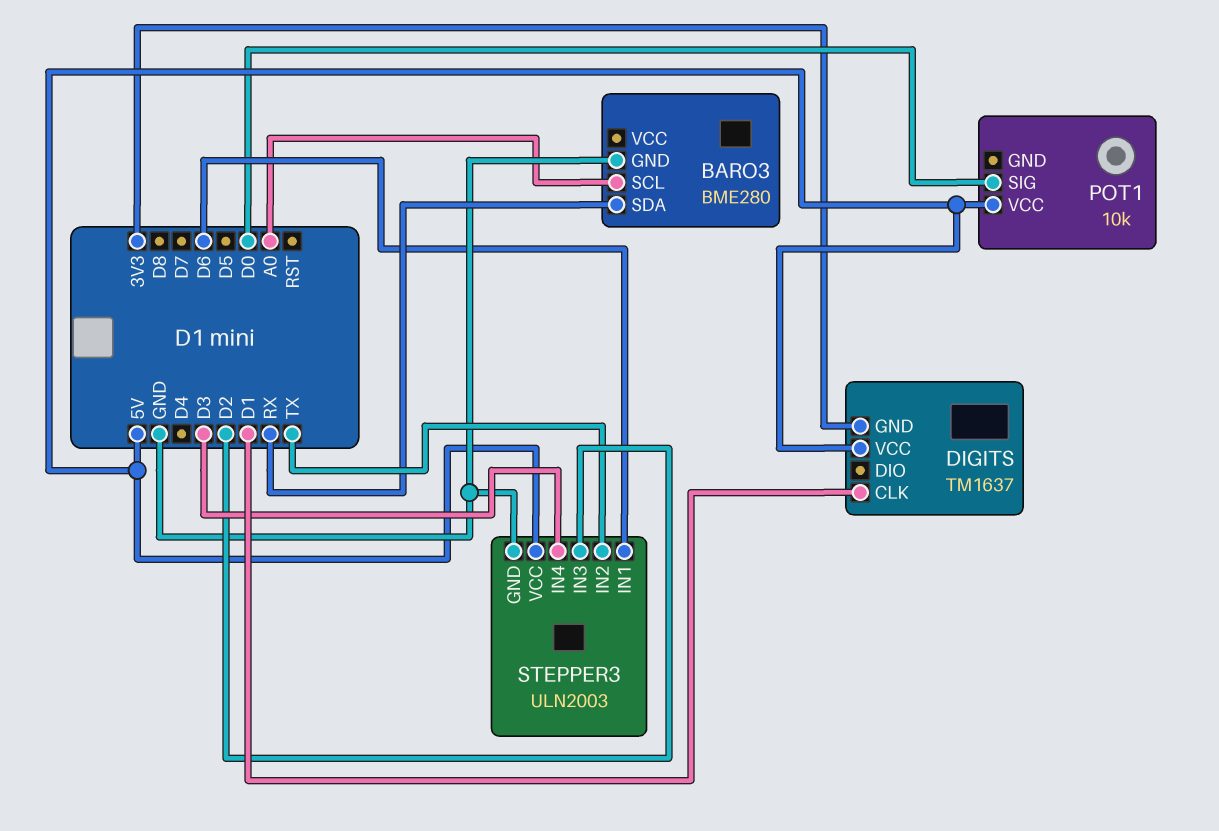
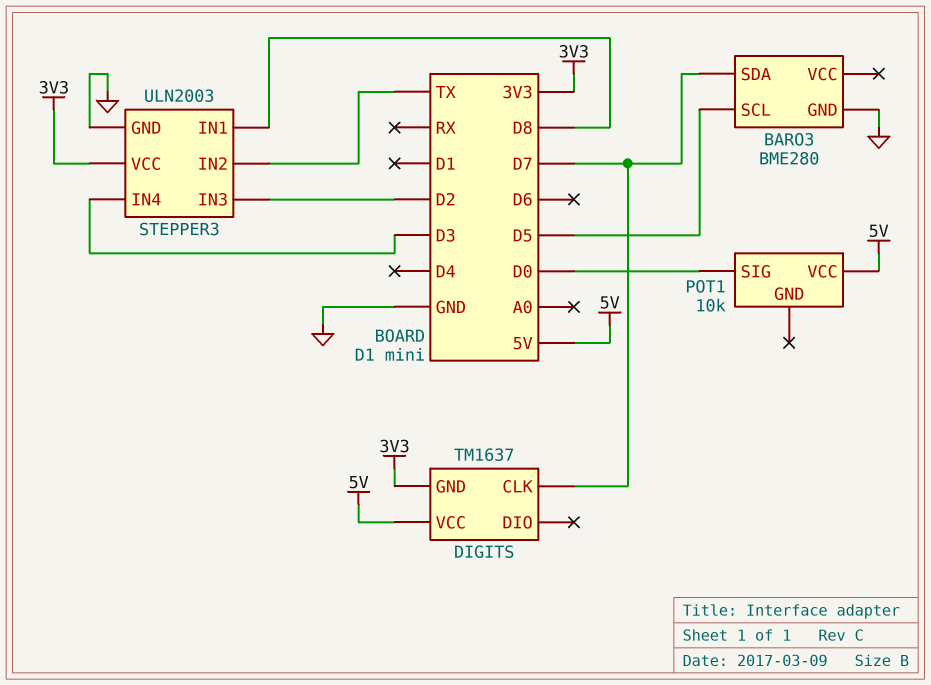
BARO3 pin SCL: A0 -> D5
BARO3 pin SDA: RX -> D7
DIGITS pin CLK: D1 -> D7
STEPPER3 pin IN1: D6 -> D8
STEPPER3 pin VCC: 5V -> 3V3

